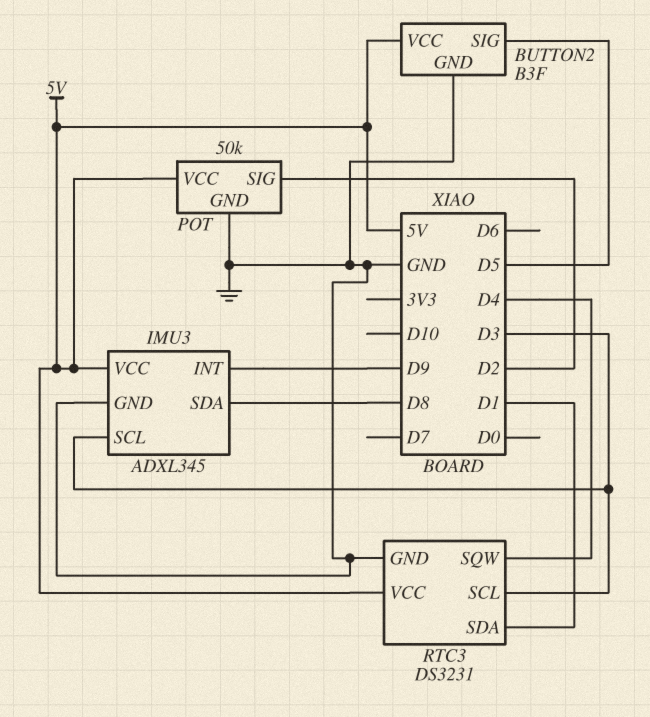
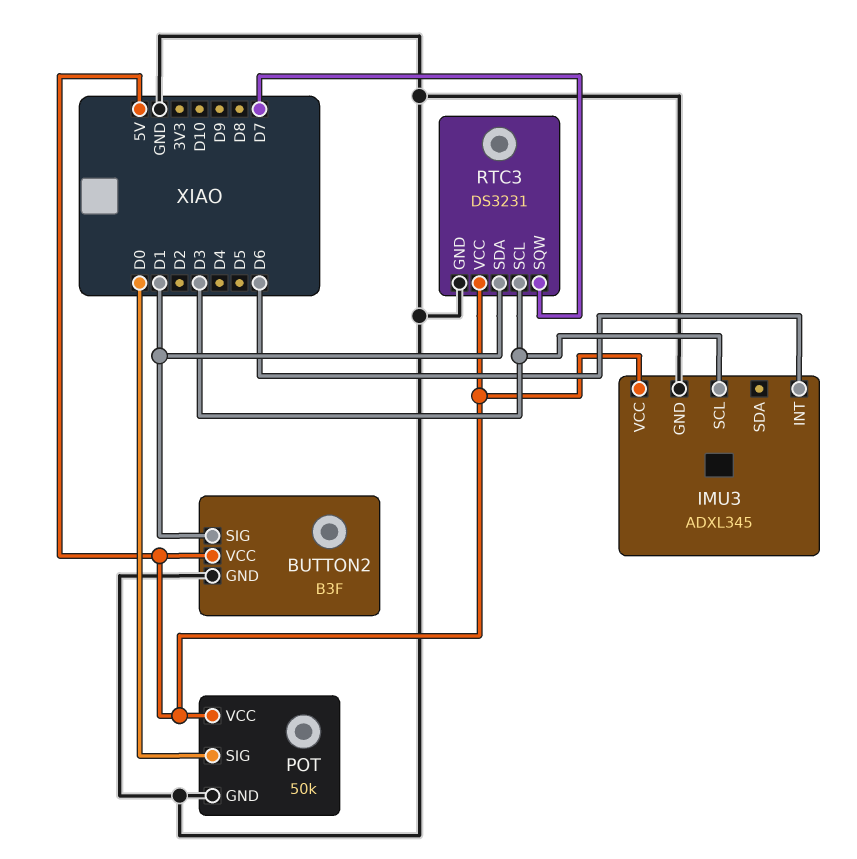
BUTTON2 pin SIG: D5 -> D1
IMU3 pin INT: D9 -> D6
IMU3 pin SDA: D8 -> none
POT pin SIG: D2 -> D0
RTC3 pin SQW: D4 -> D7

